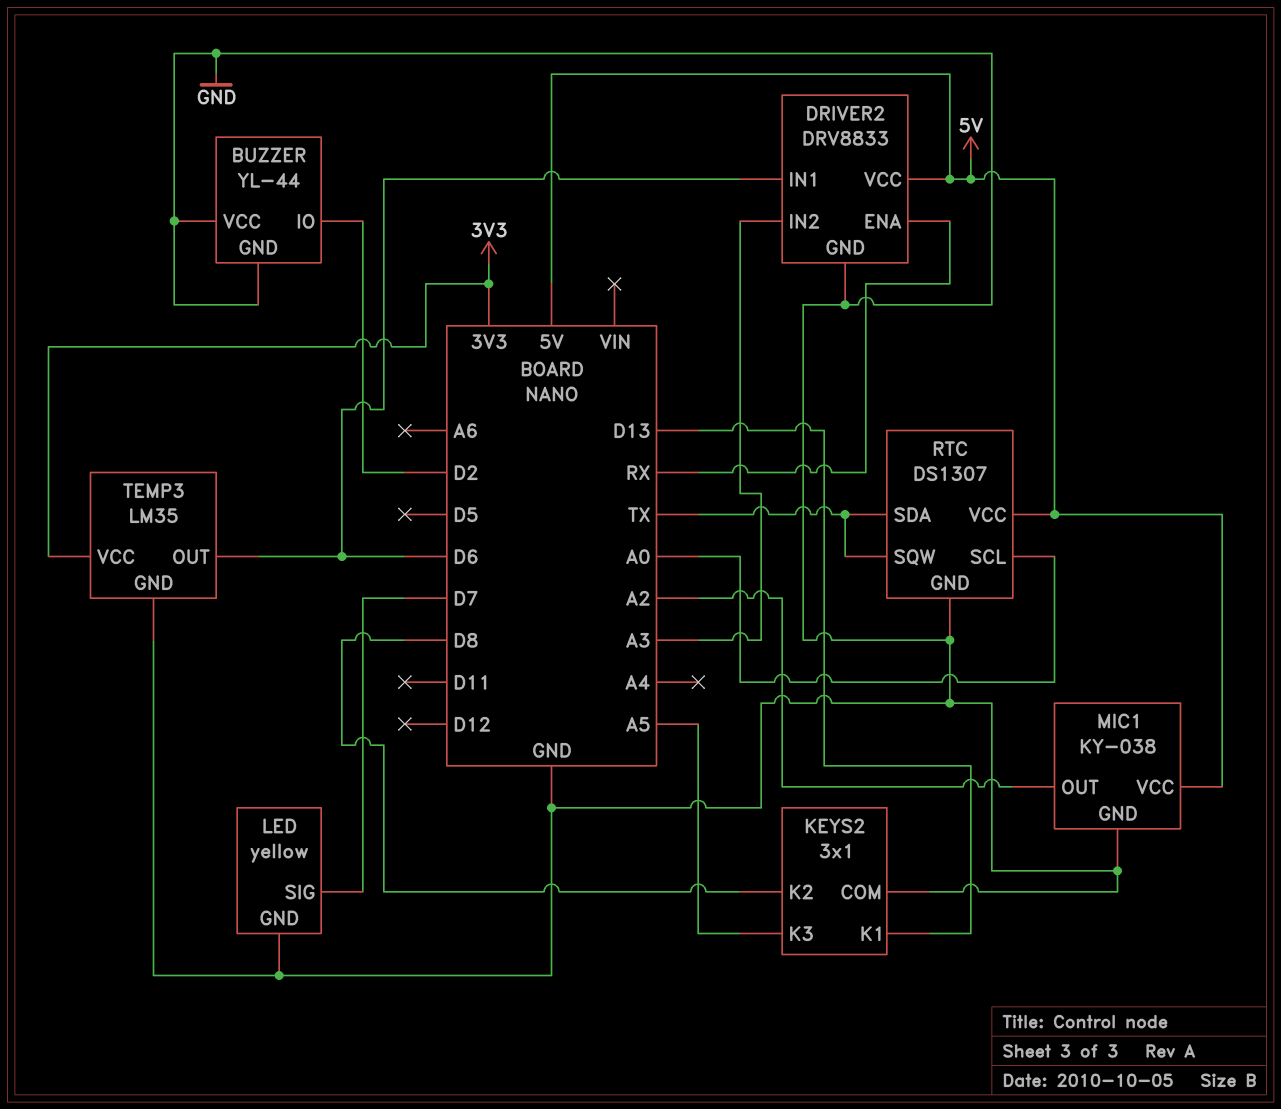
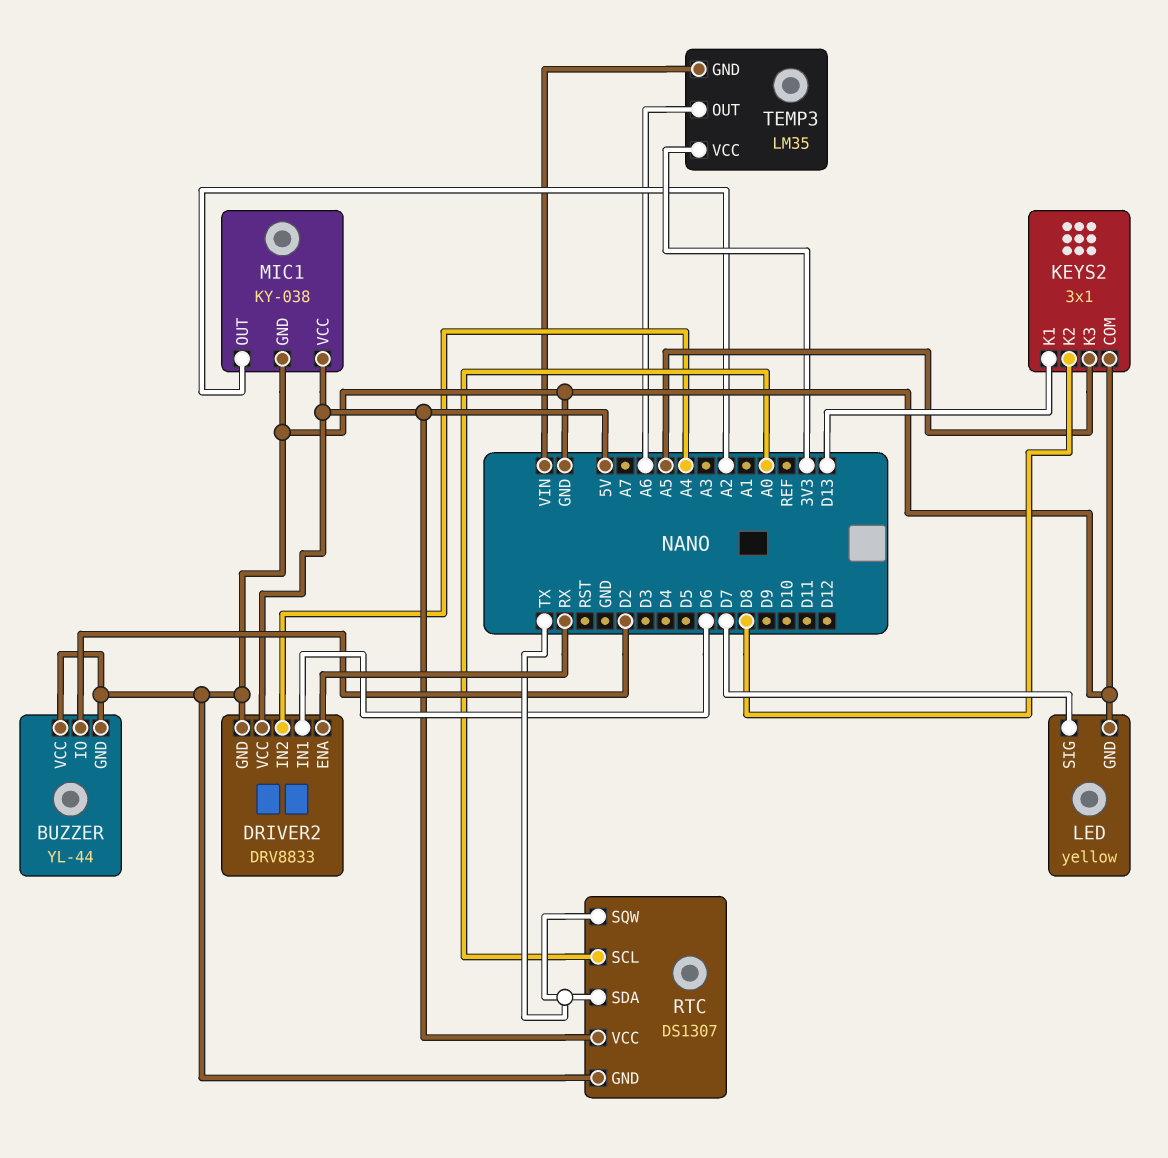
DRIVER2 pin IN2: A3 -> A4
TEMP3 pin GND: GND -> VIN
TEMP3 pin OUT: D6 -> A6

